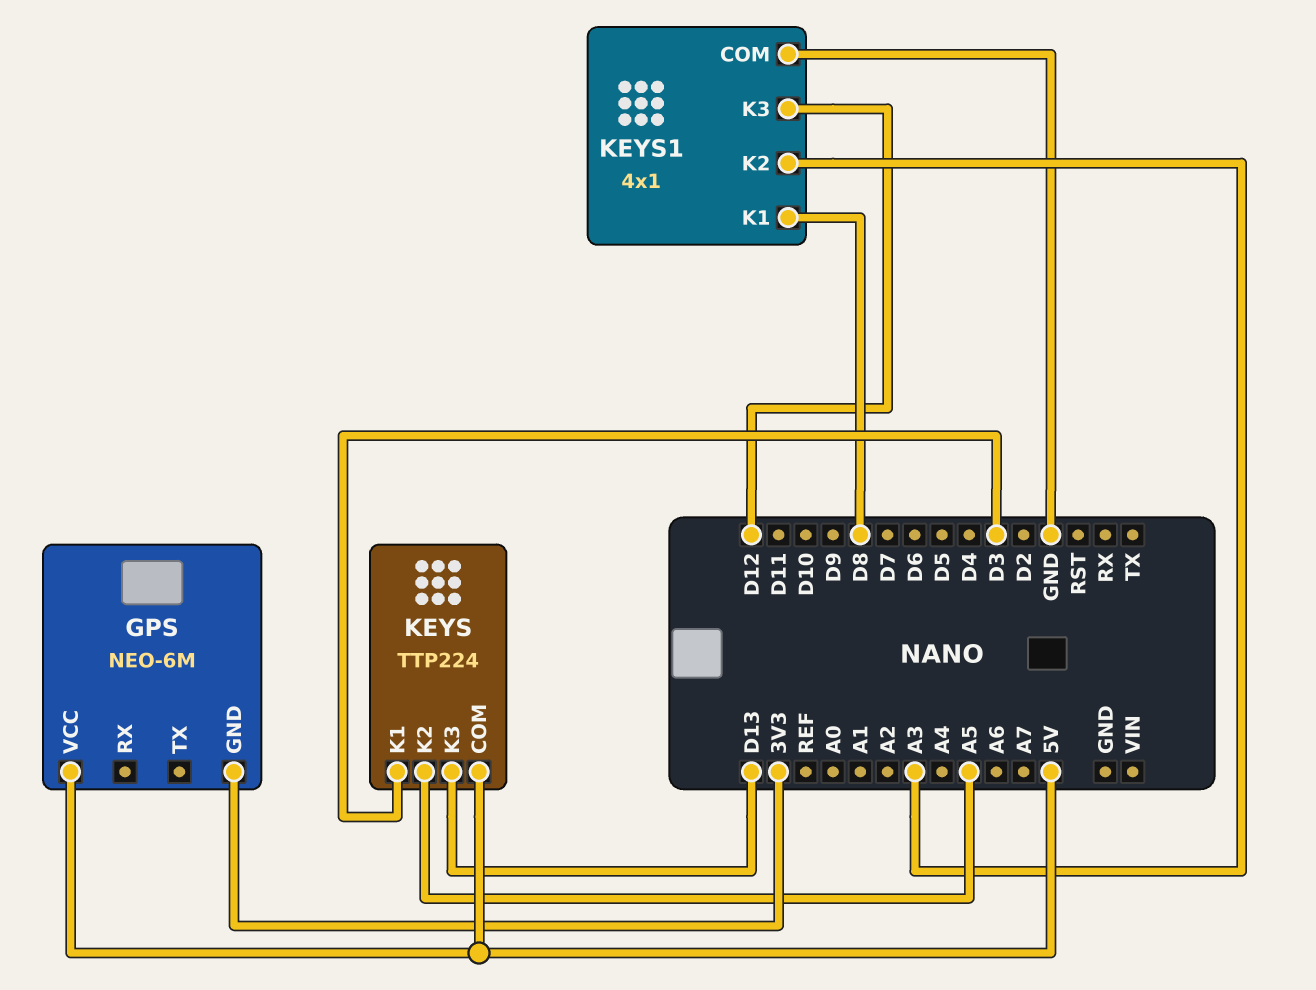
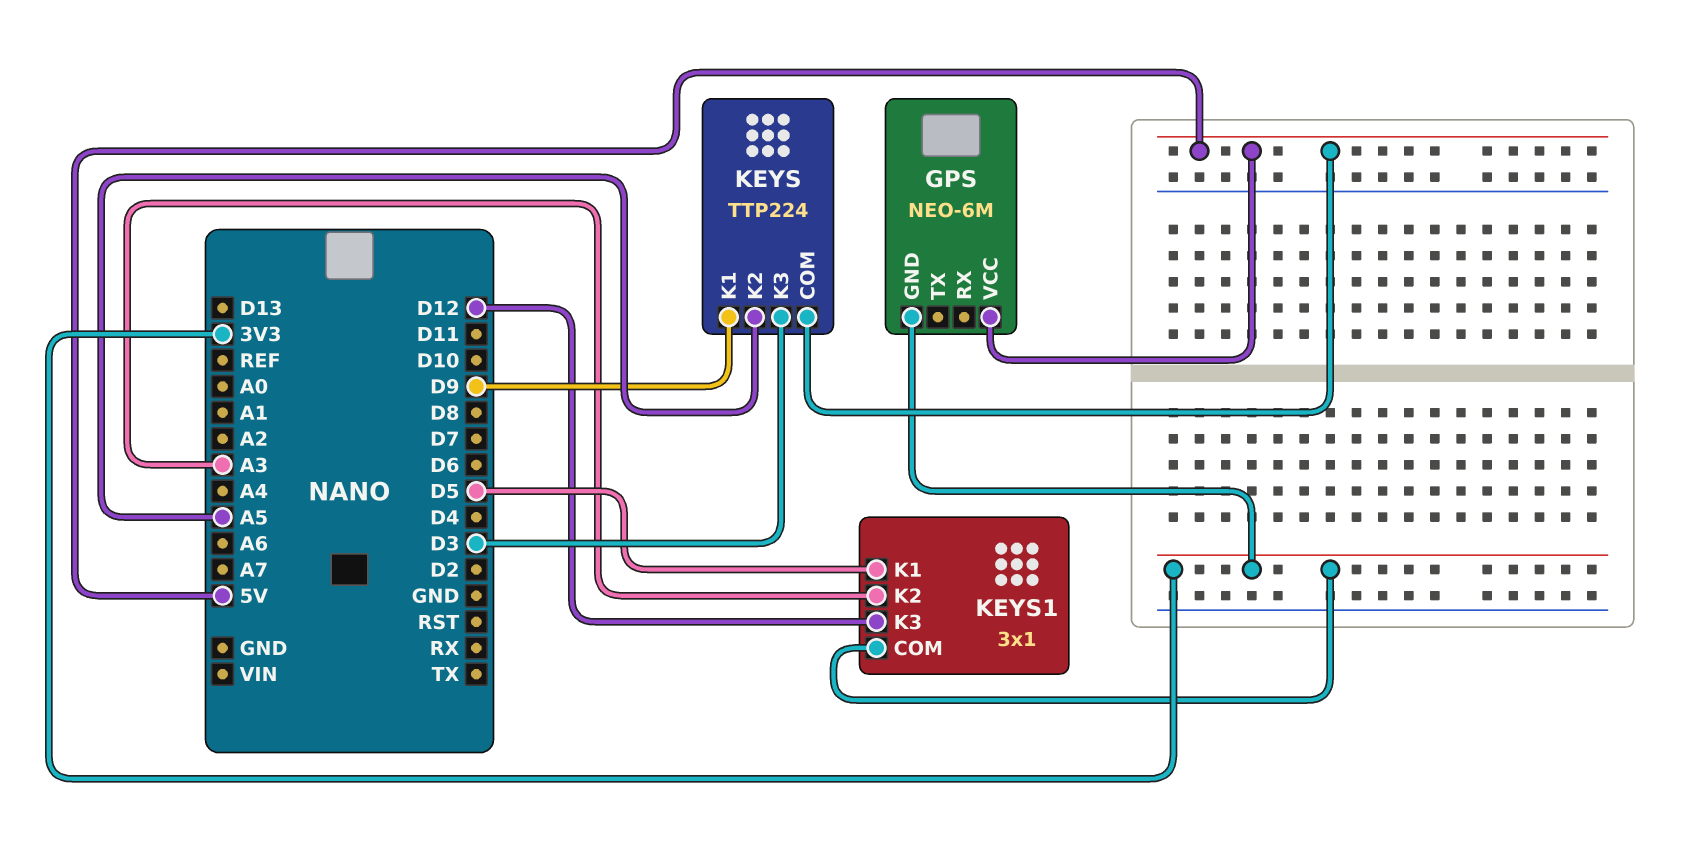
KEYS pin K1: D3 -> D9
KEYS pin K3: D13 -> D3
KEYS1: 4x1 -> 3x1
KEYS1 pin COM: GND -> 3V3
KEYS1 pin K1: D8 -> D5

